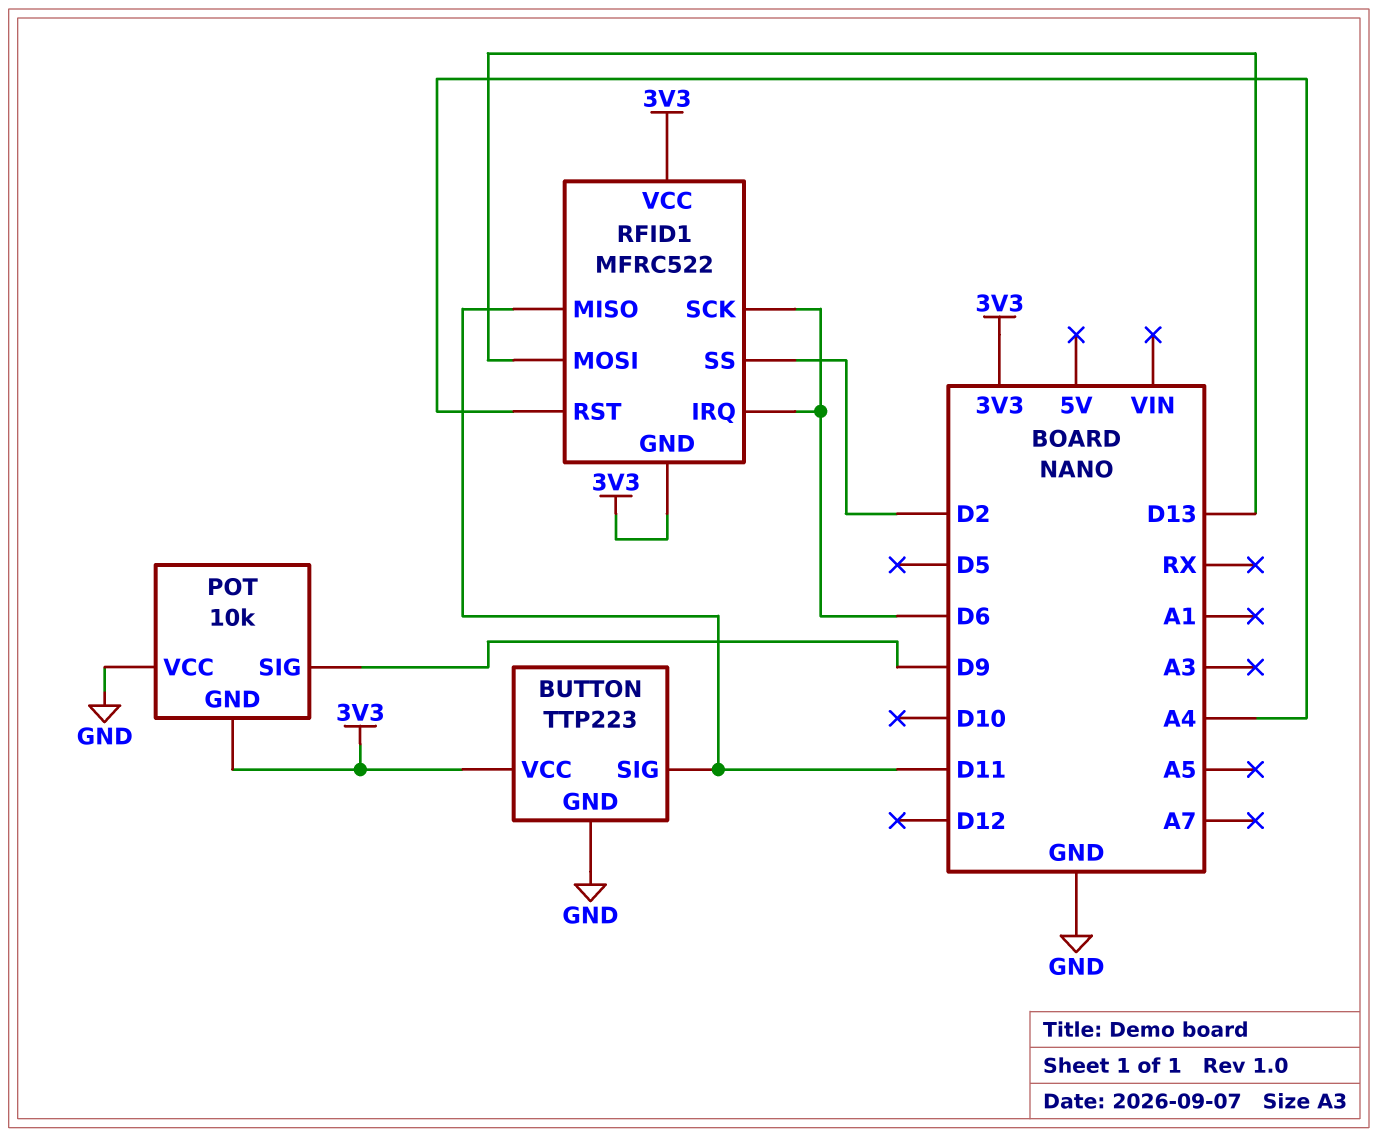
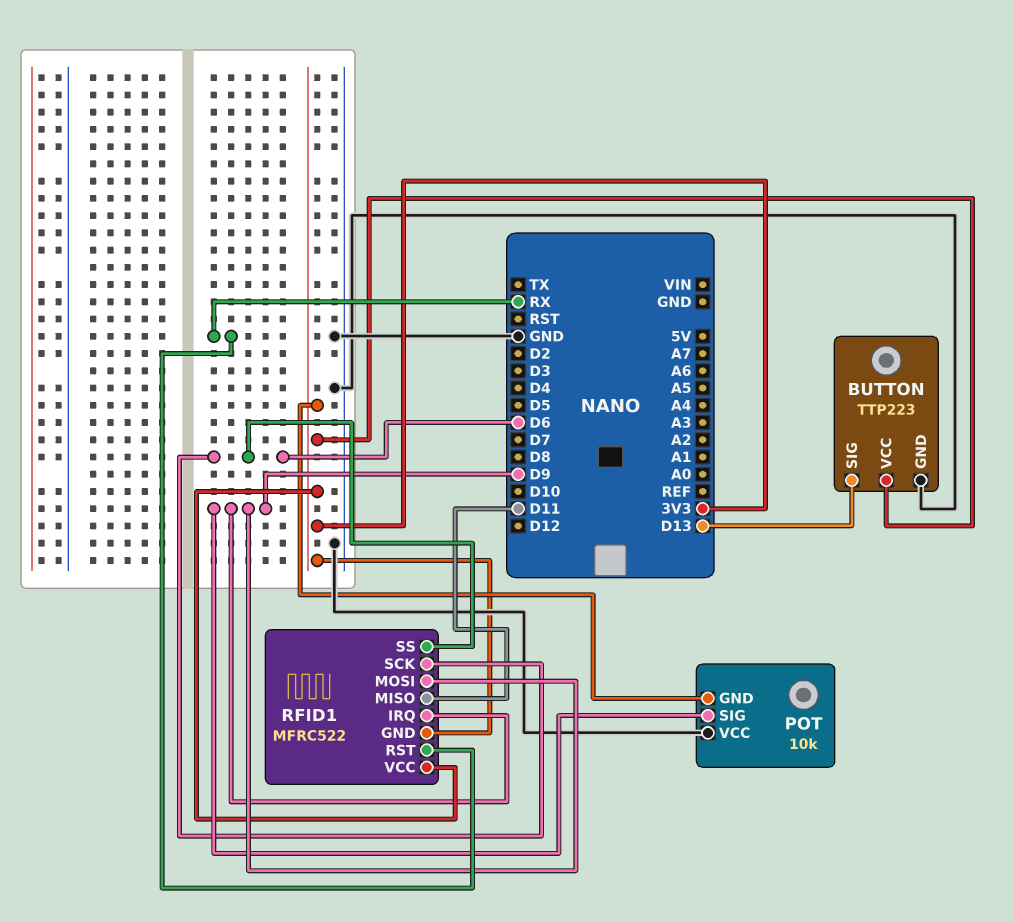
BUTTON pin SIG: D11 -> D13
RFID1 pin IRQ: D6 -> D9
RFID1 pin MOSI: D13 -> D9
RFID1 pin RST: A4 -> RX
RFID1 pin SS: D2 -> D6

